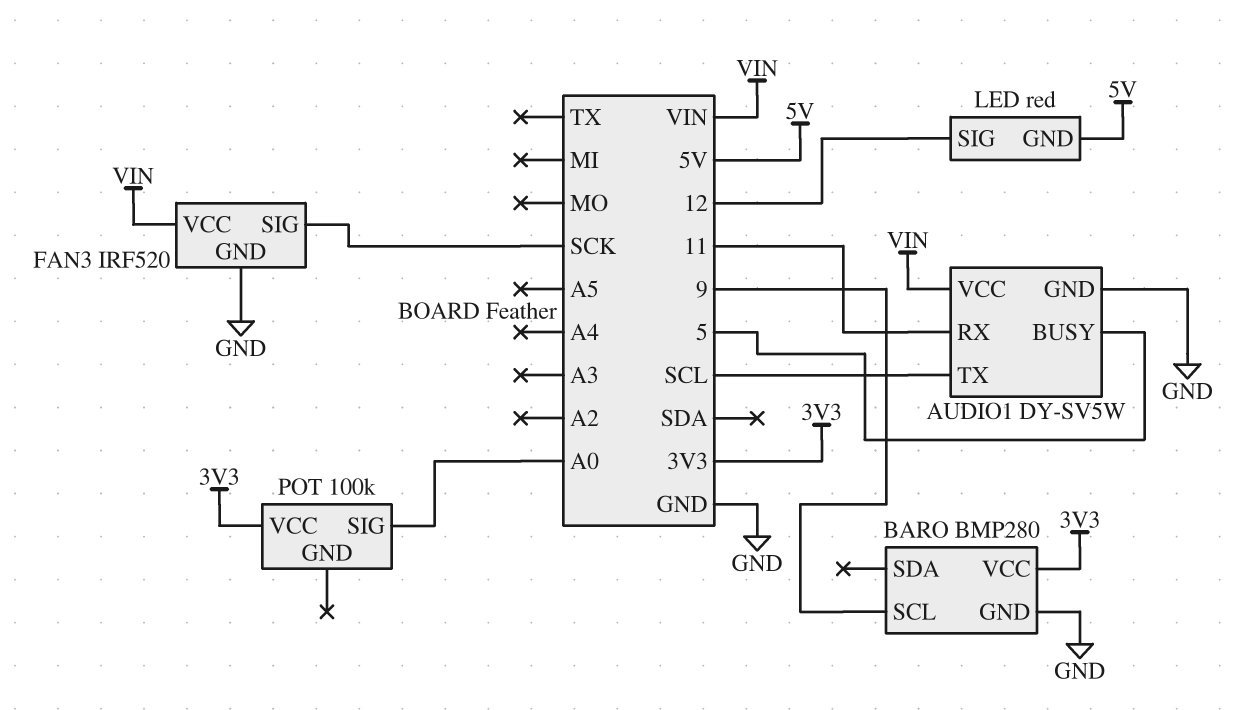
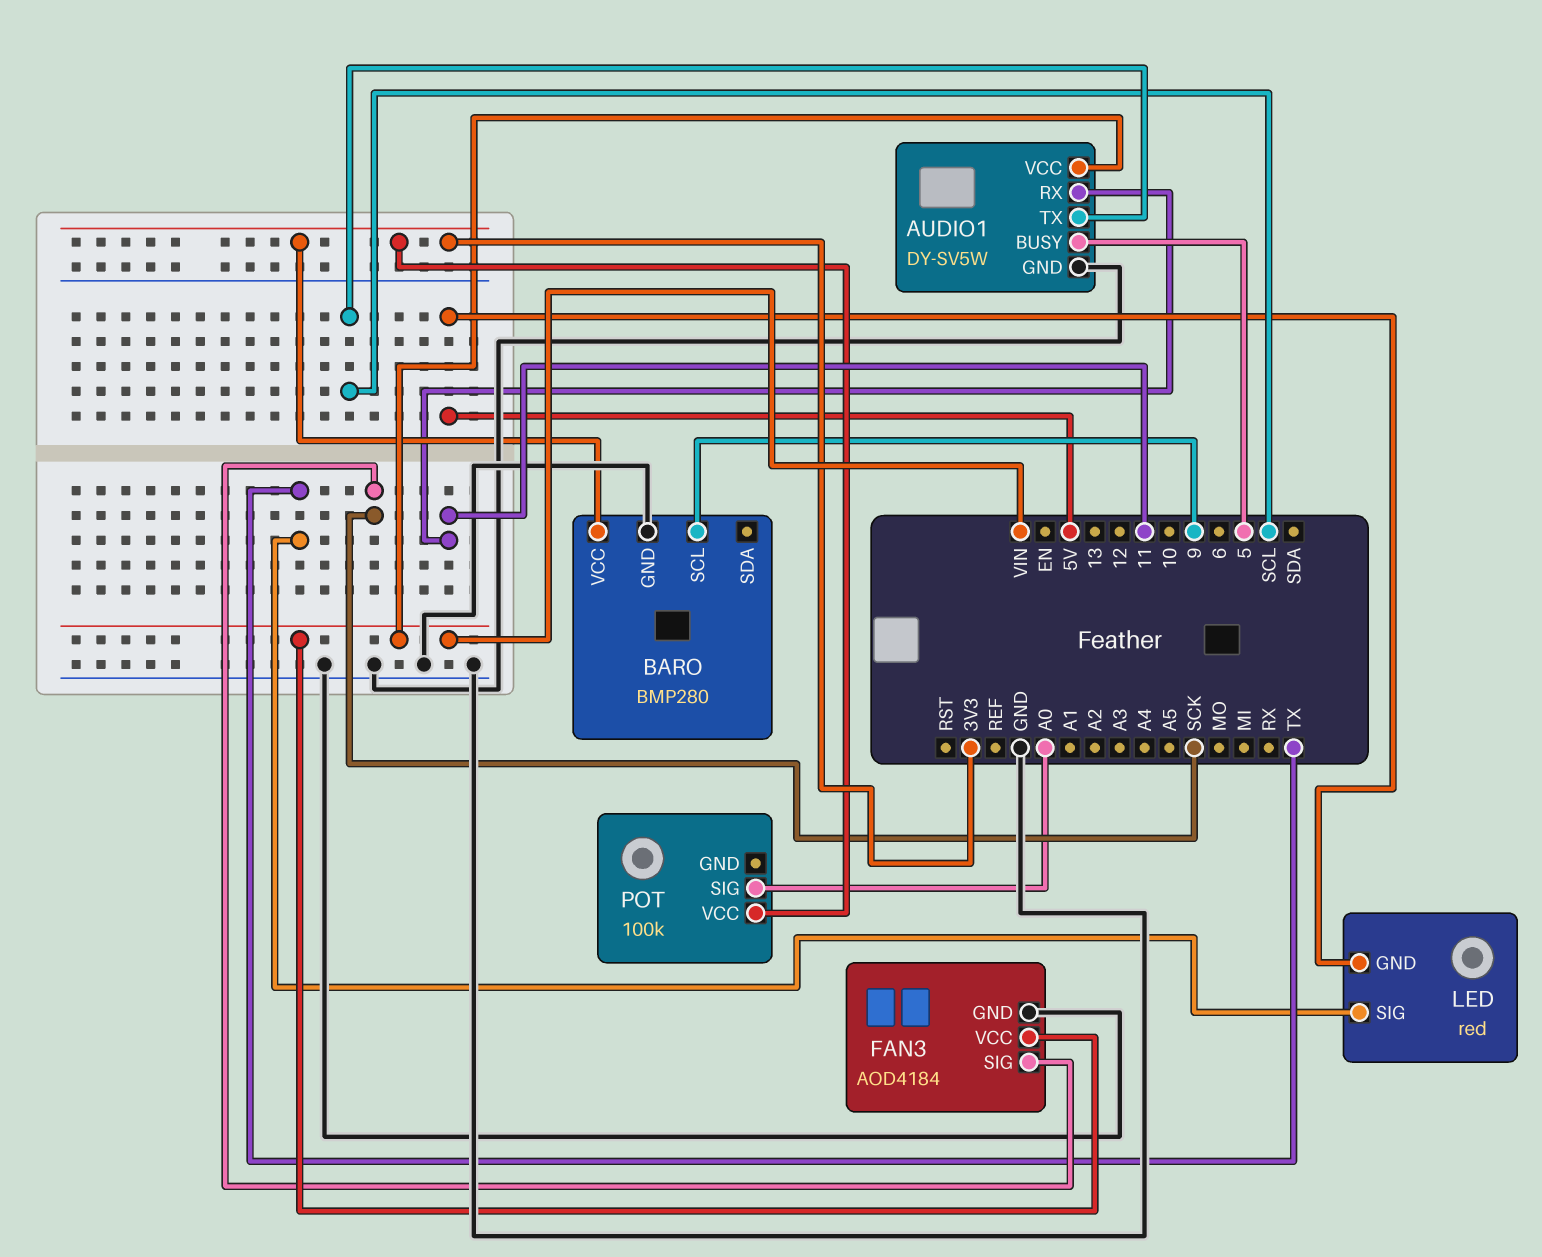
FAN3: IRF520 -> AOD4184
LED pin SIG: 12 -> TX

